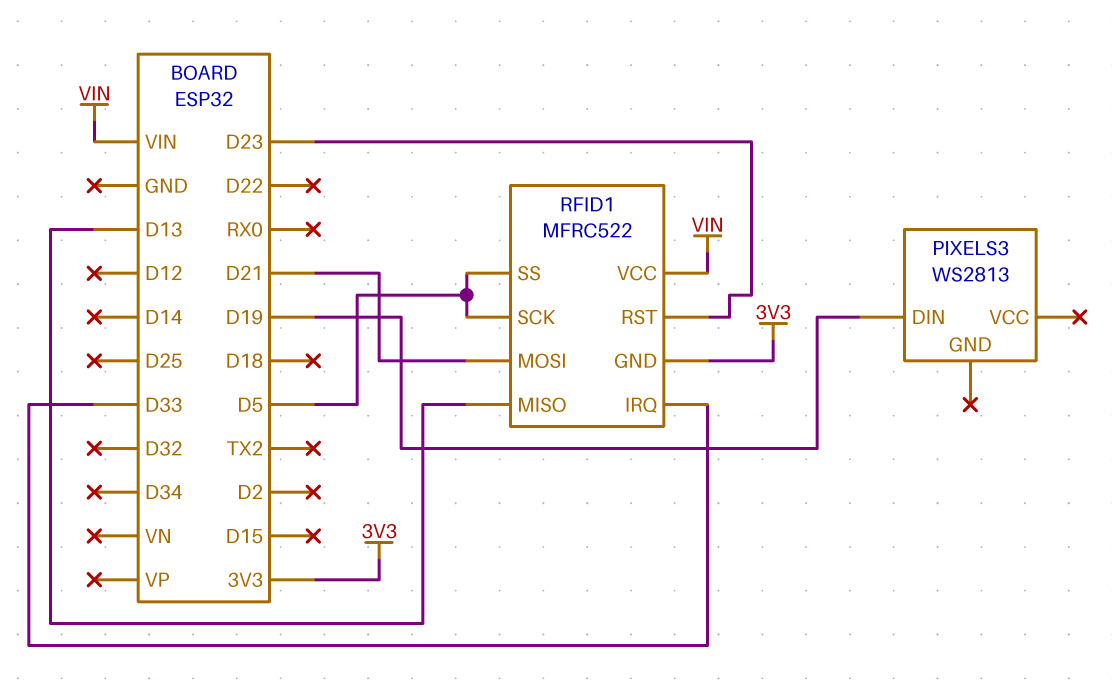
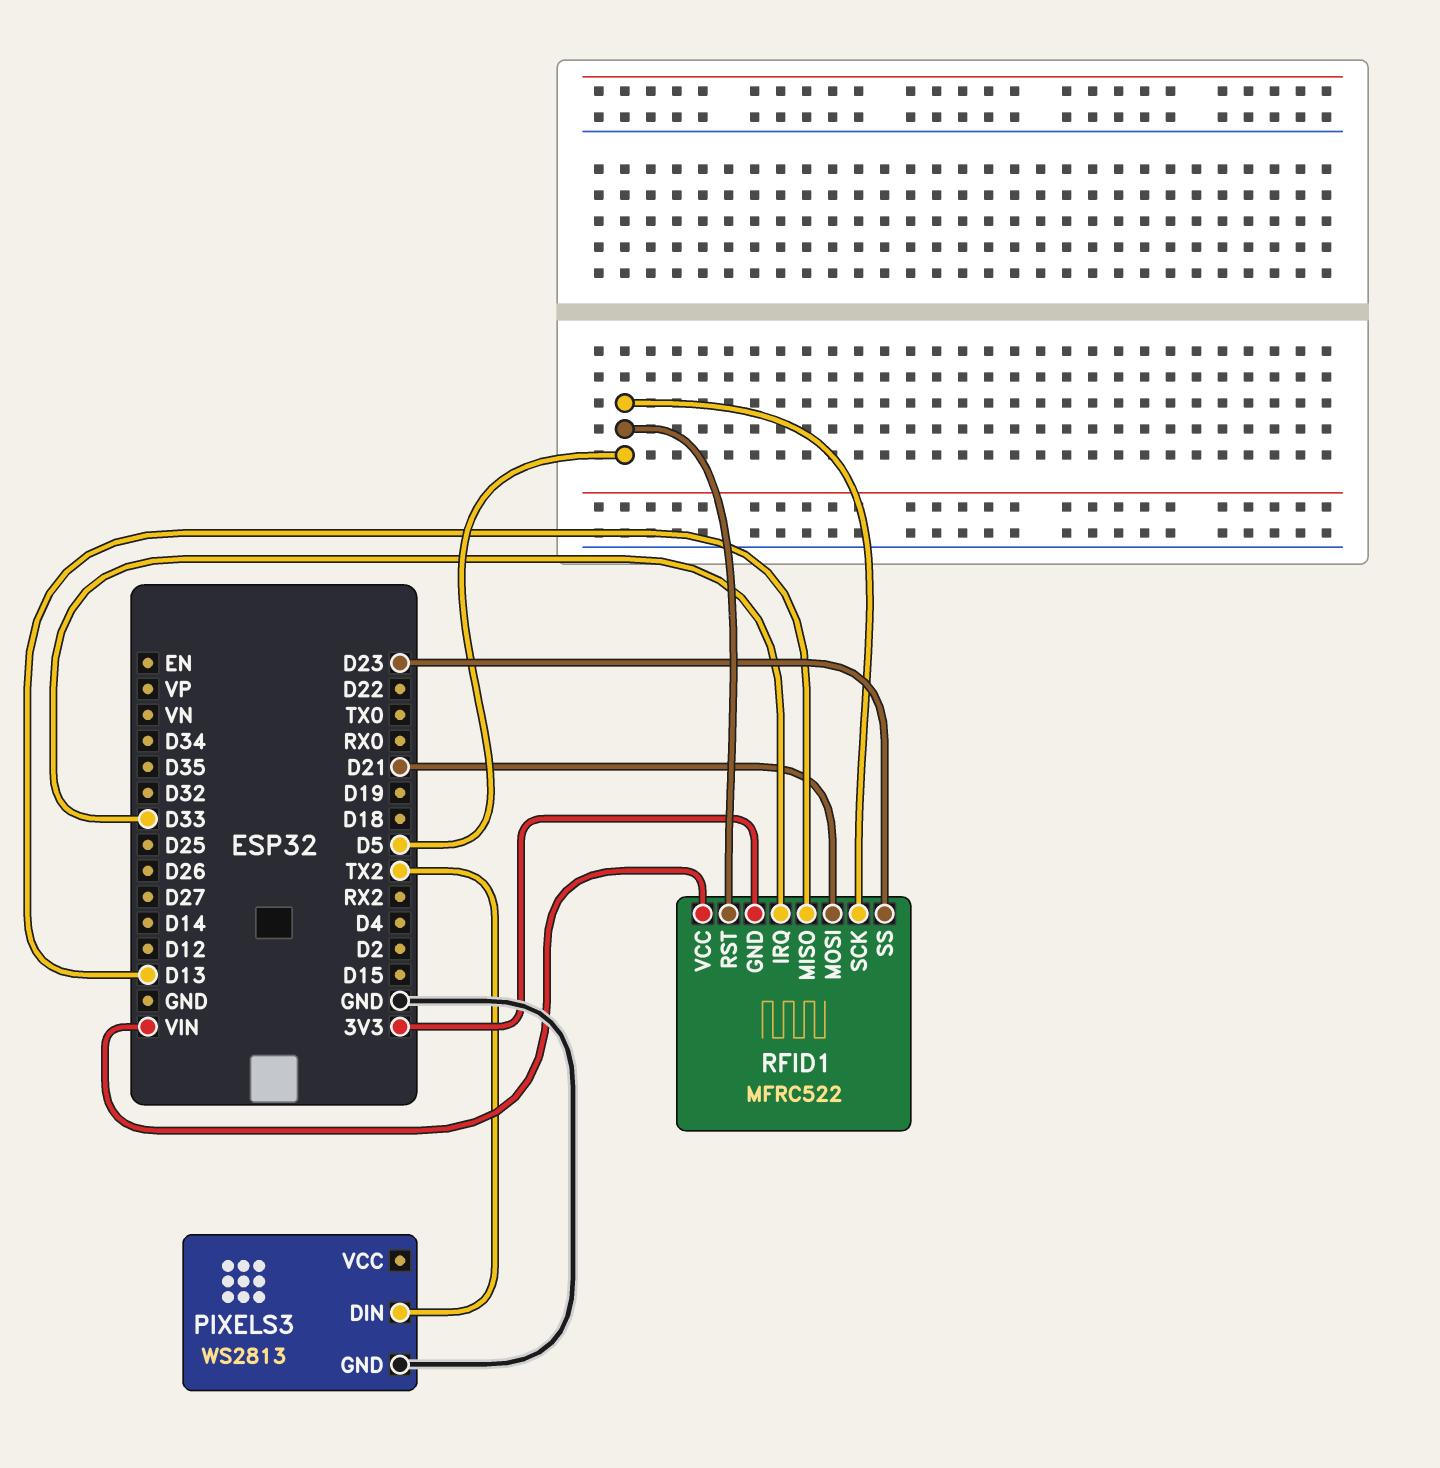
PIXELS3 pin DIN: D19 -> TX2
PIXELS3 pin GND: none -> GND
RFID1 pin RST: D23 -> D5
RFID1 pin SS: D5 -> D23

